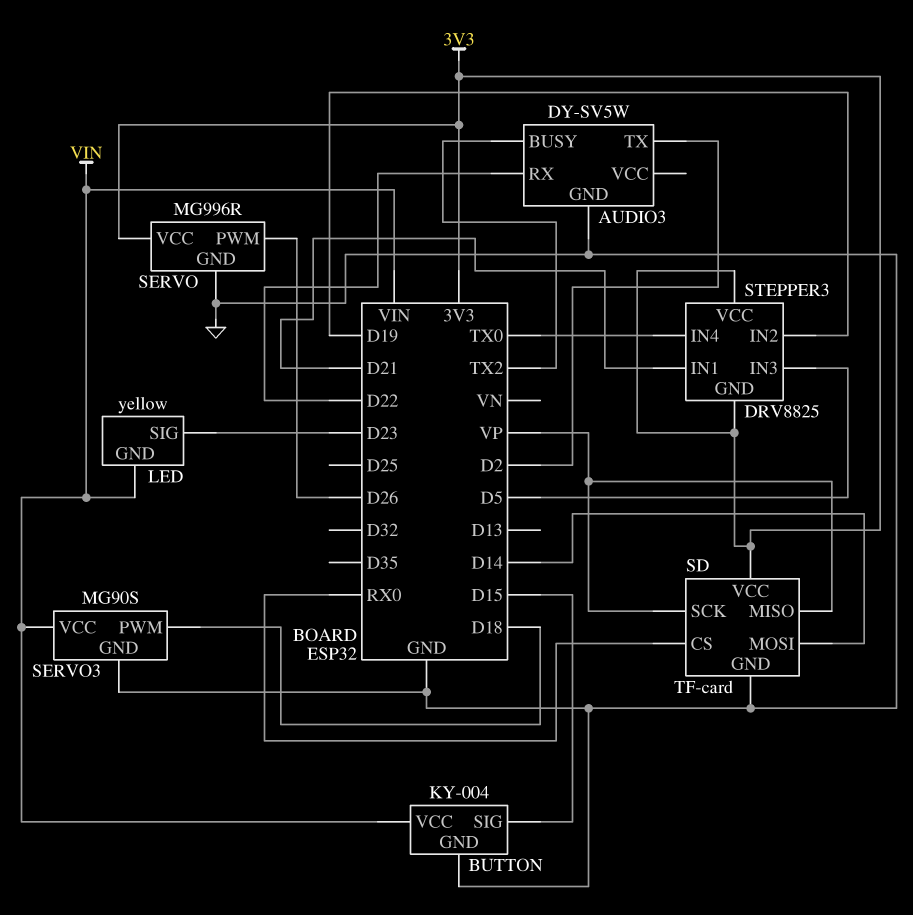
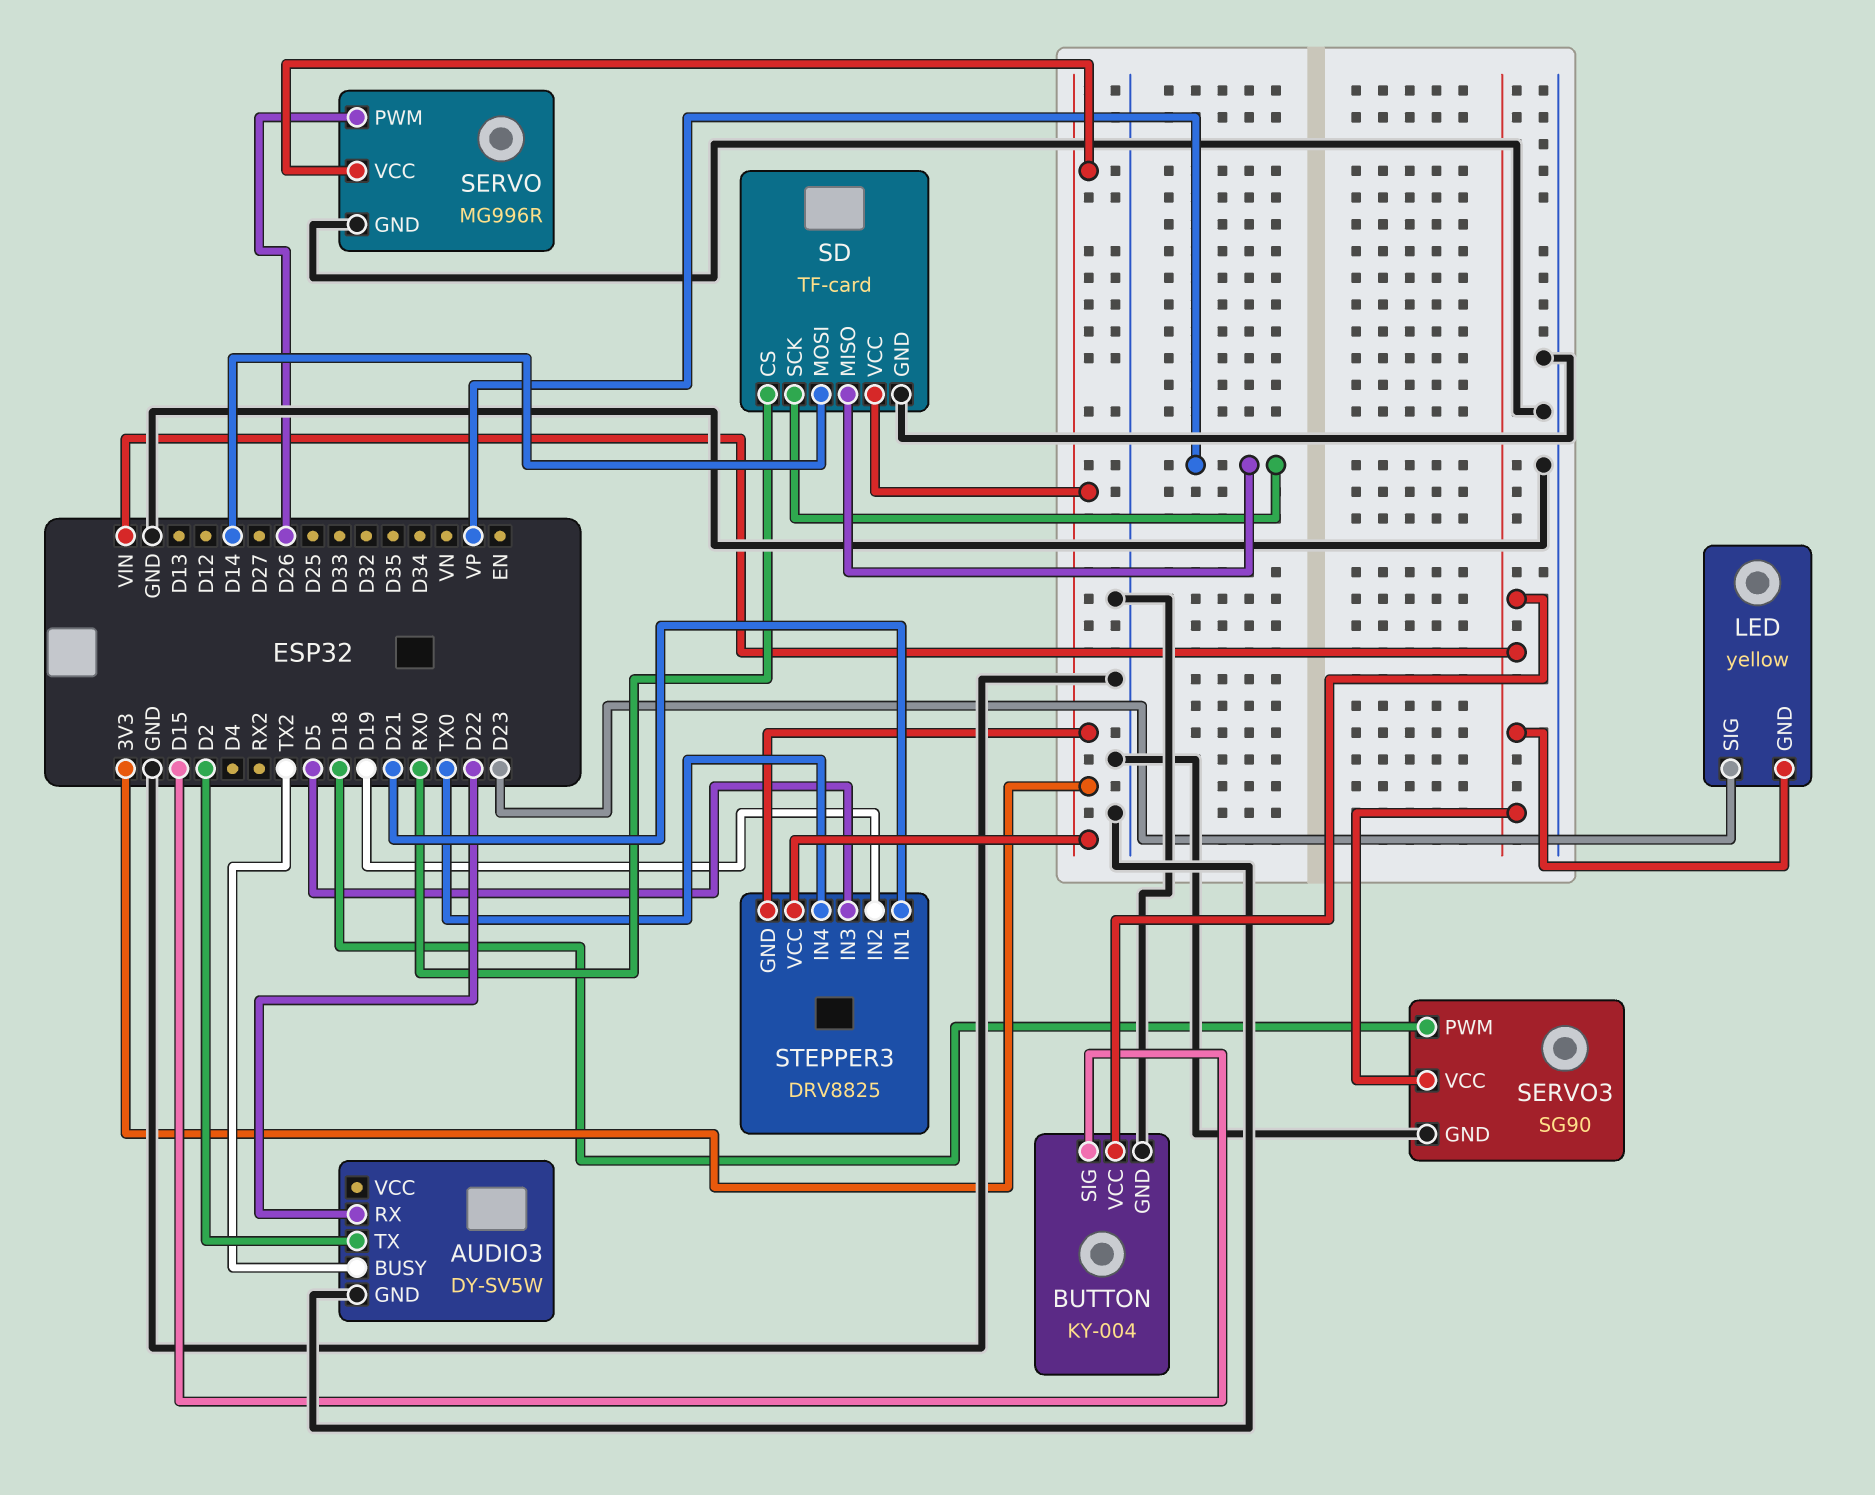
SERVO3: MG90S -> SG90

